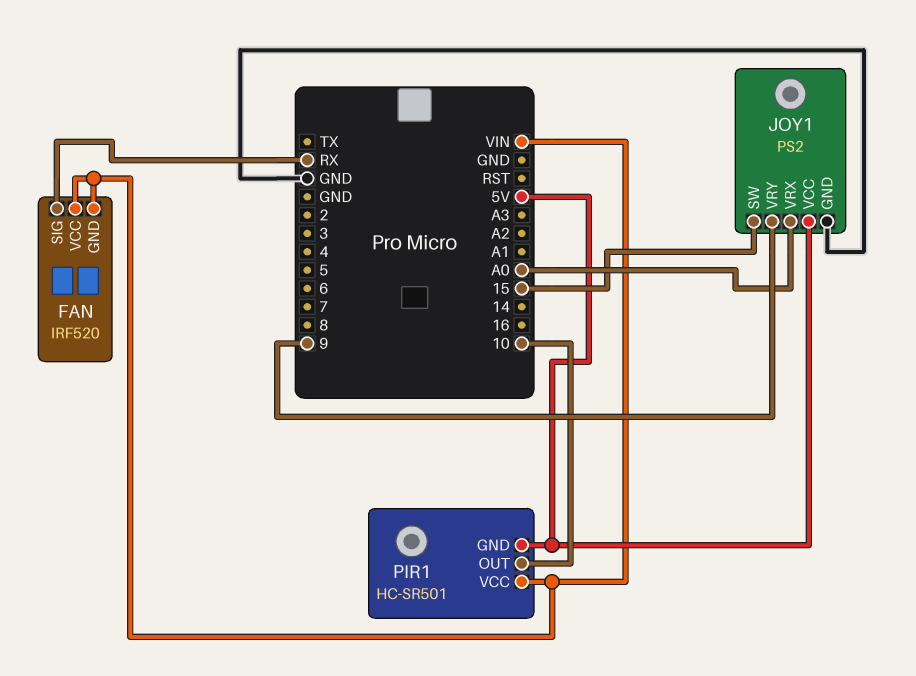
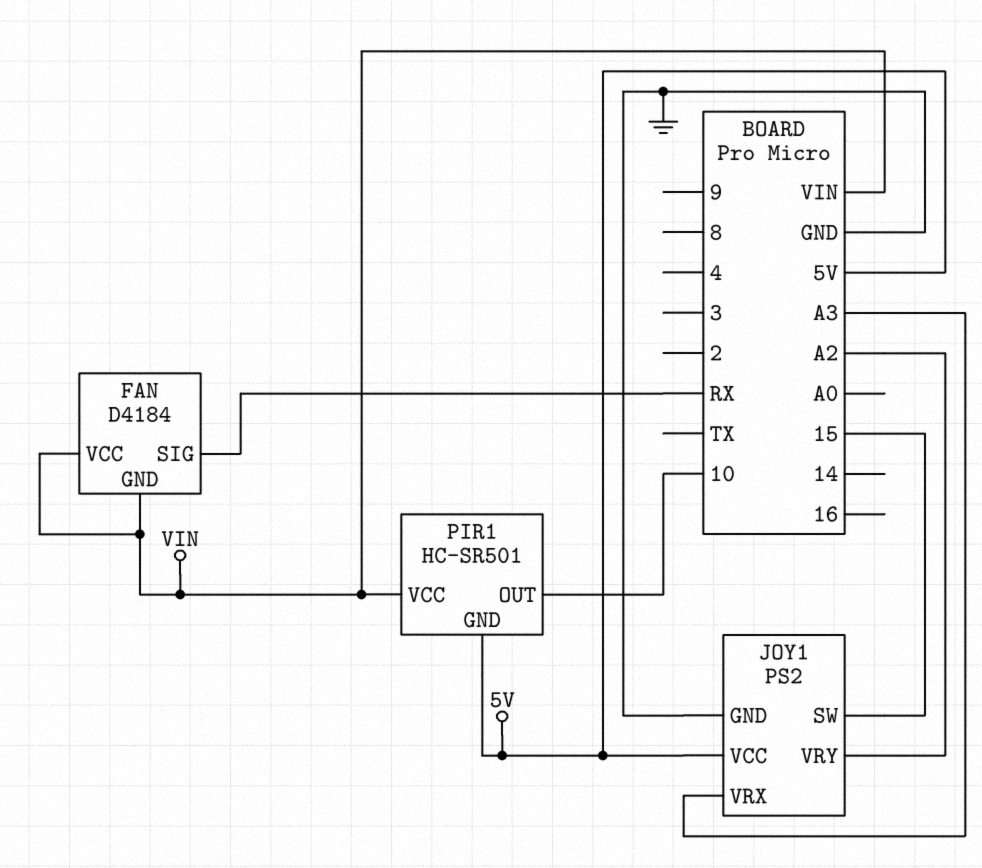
FAN: IRF520 -> D4184
JOY1 pin VRX: A0 -> A3
JOY1 pin VRY: 9 -> A2

